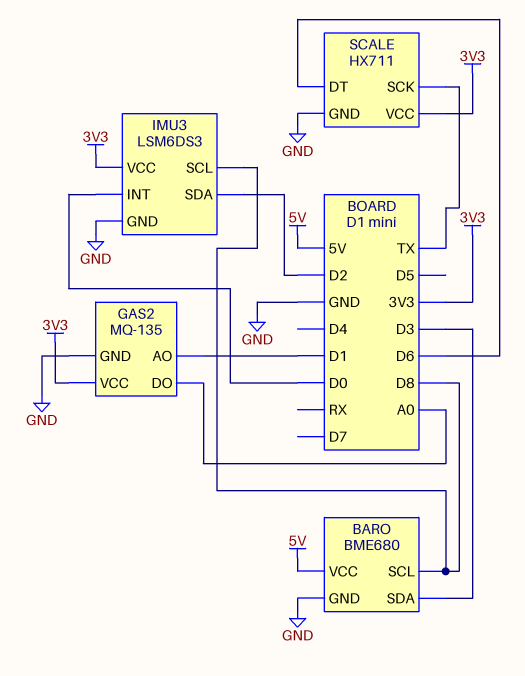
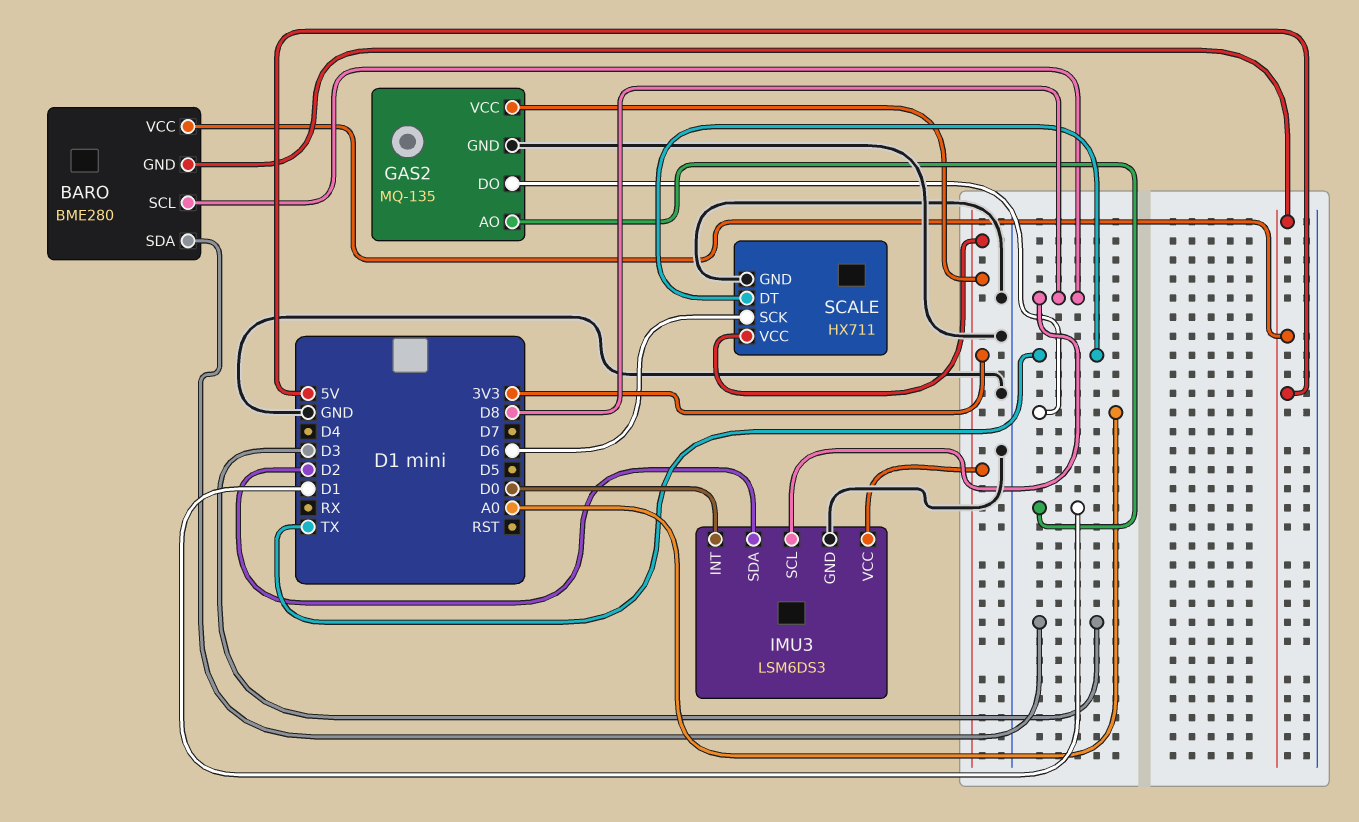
BARO: BME680 -> BME280
BARO pin GND: GND -> 5V
SCALE pin DT: D6 -> TX
SCALE pin SCK: TX -> D6

